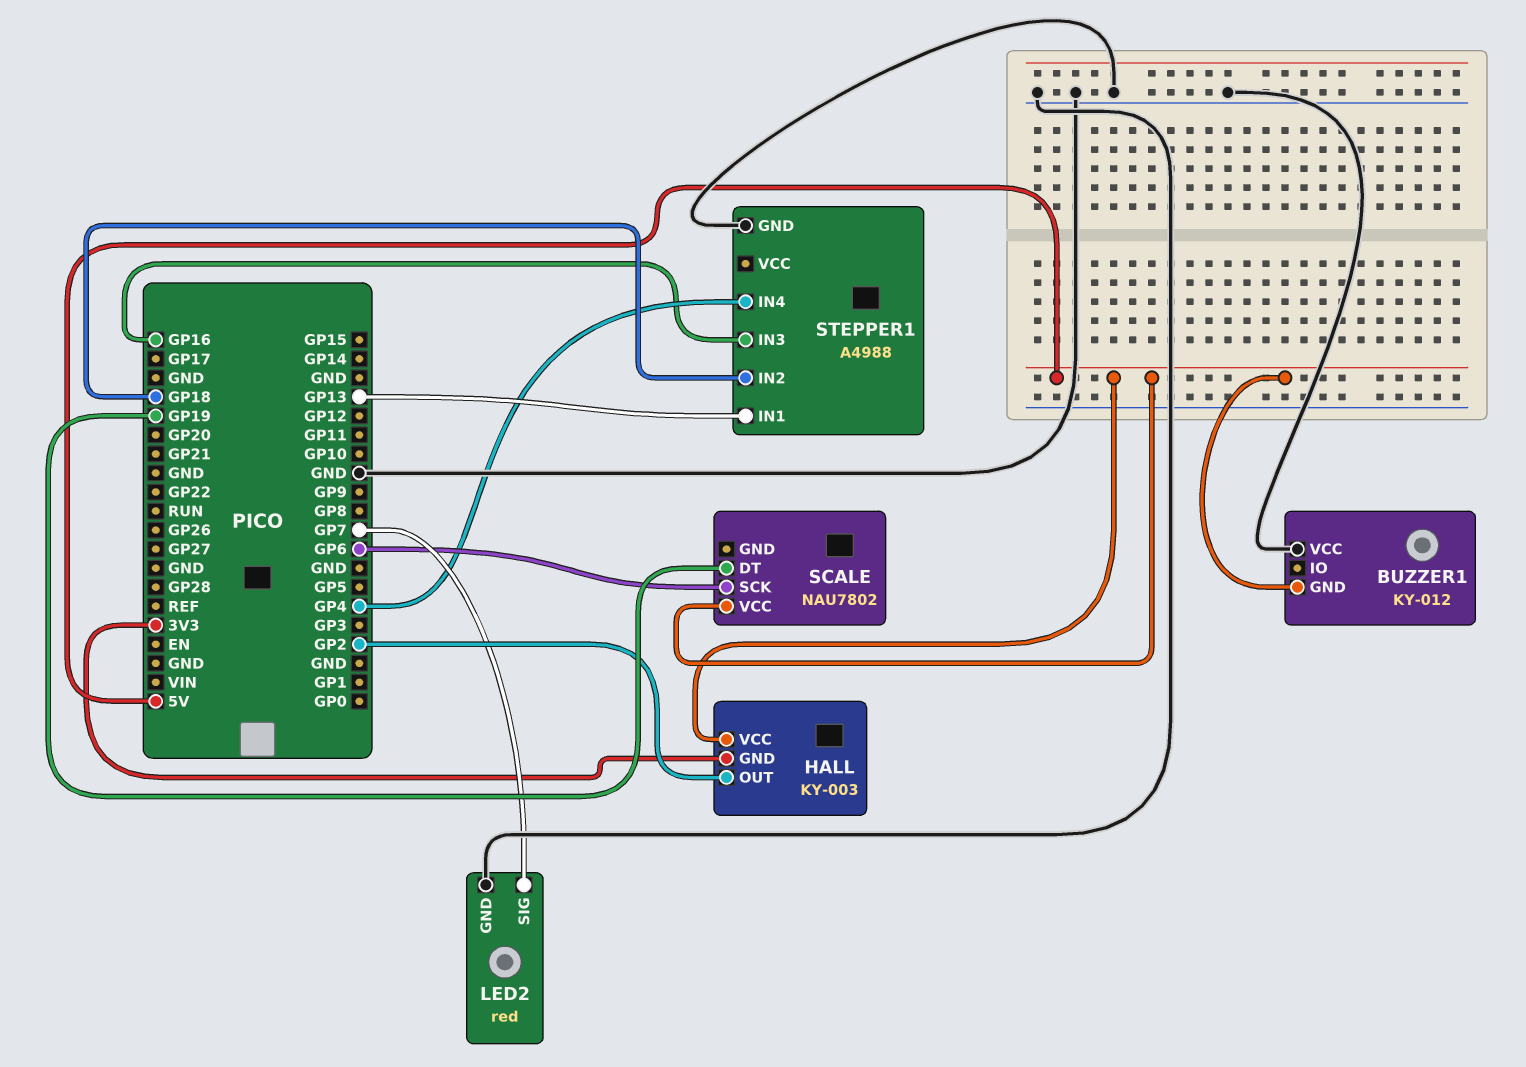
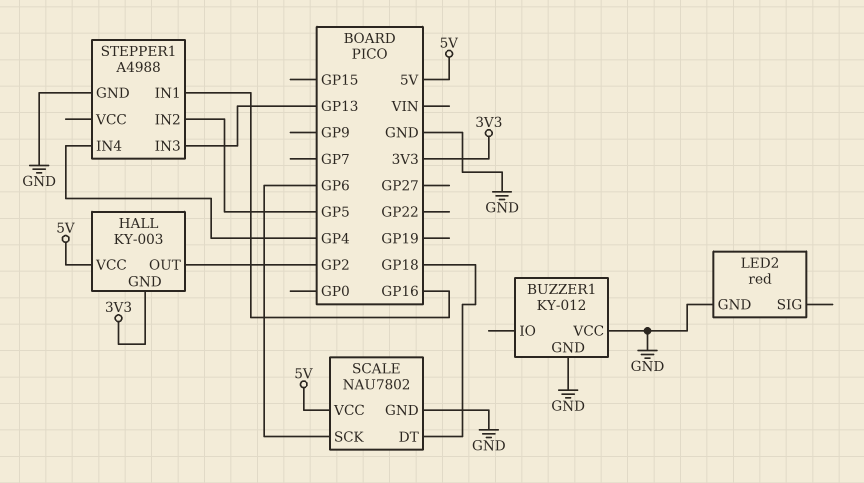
BUZZER1 pin GND: 5V -> GND
LED2 pin SIG: GP7 -> none
SCALE pin DT: GP19 -> GP18
SCALE pin GND: none -> GND
STEPPER1 pin IN1: GP13 -> GP16
STEPPER1 pin IN2: GP18 -> GP5
STEPPER1 pin IN3: GP16 -> GP13

